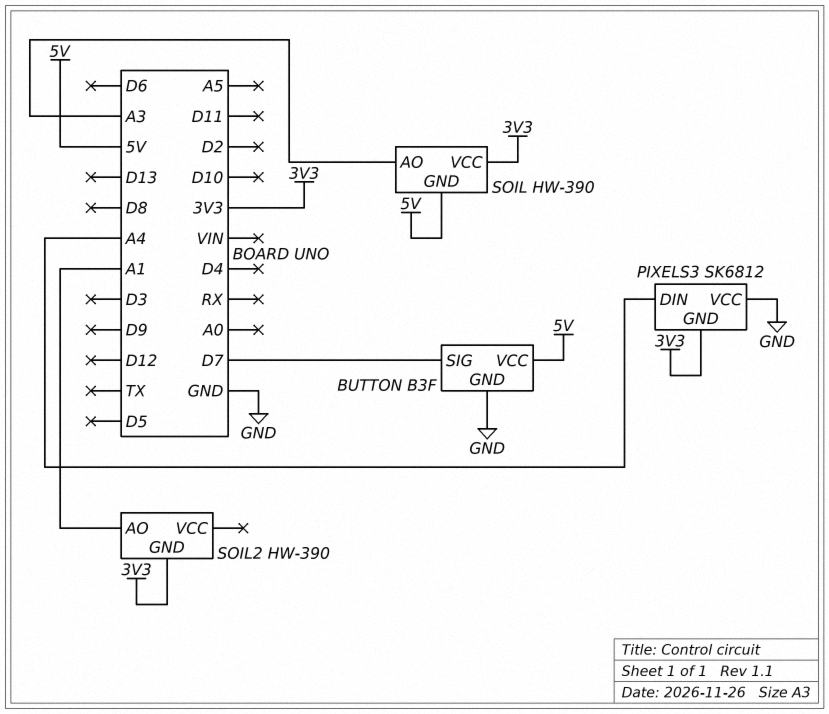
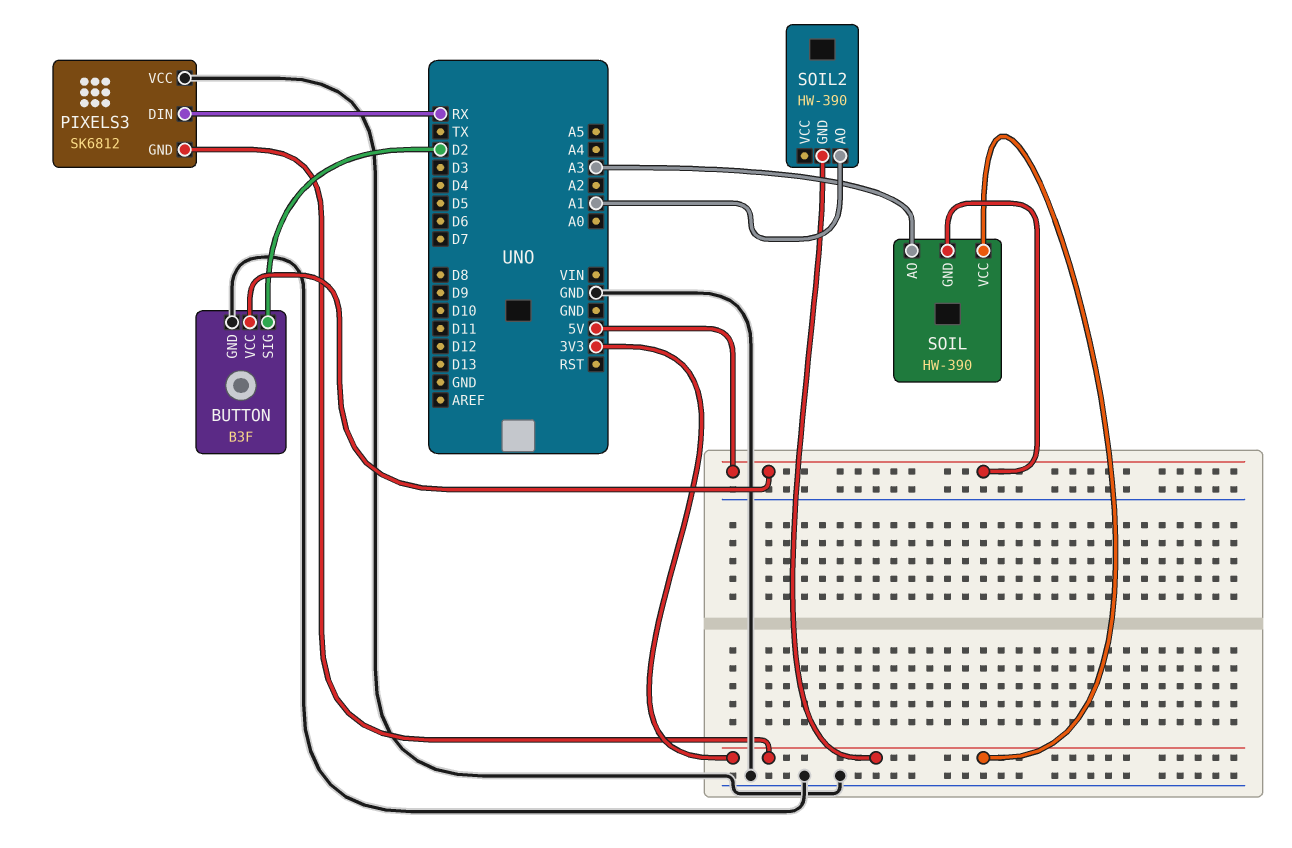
BUTTON pin SIG: D7 -> D2
PIXELS3 pin DIN: A4 -> RX

